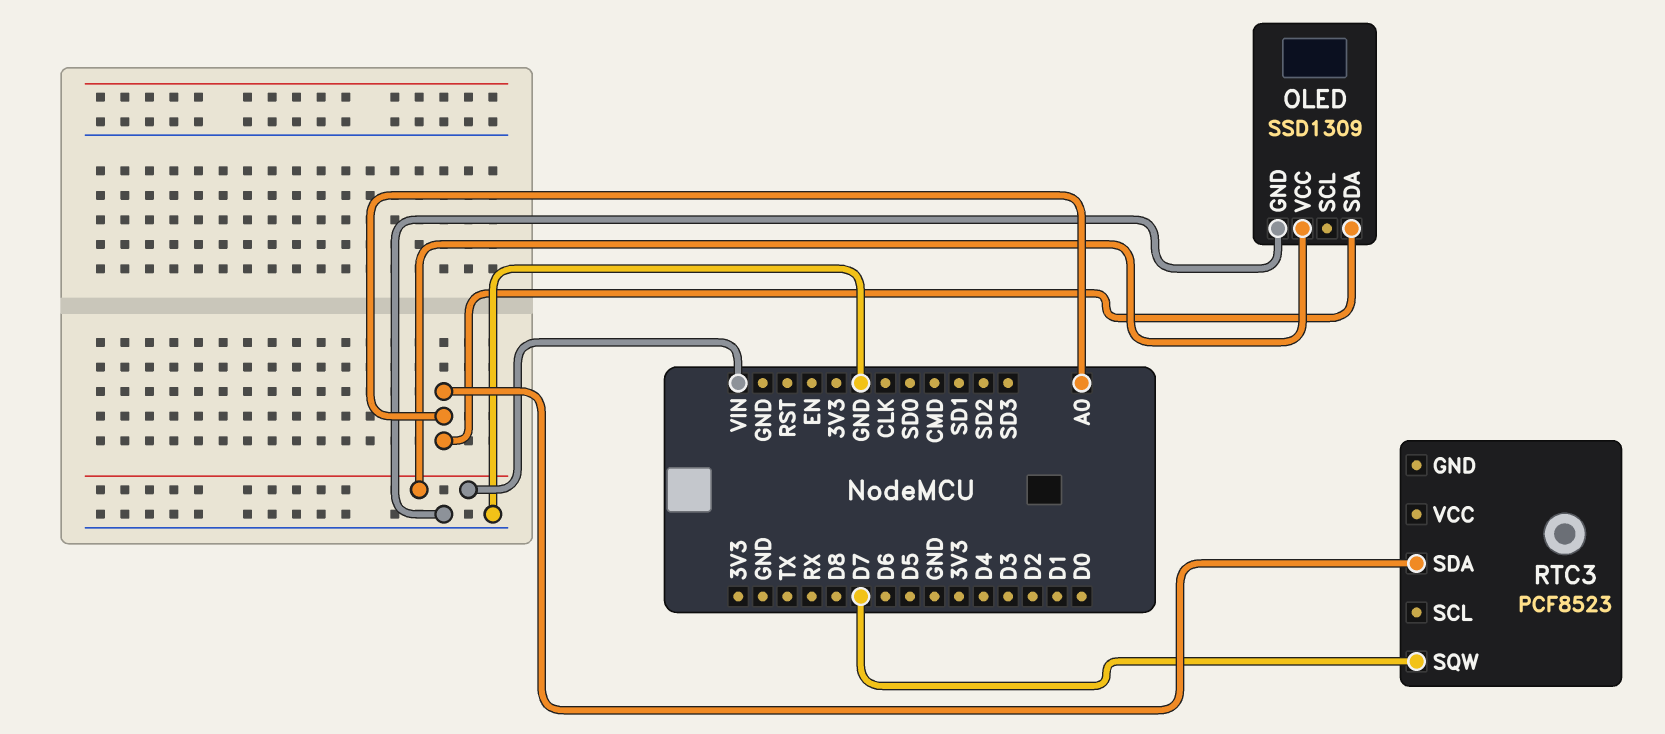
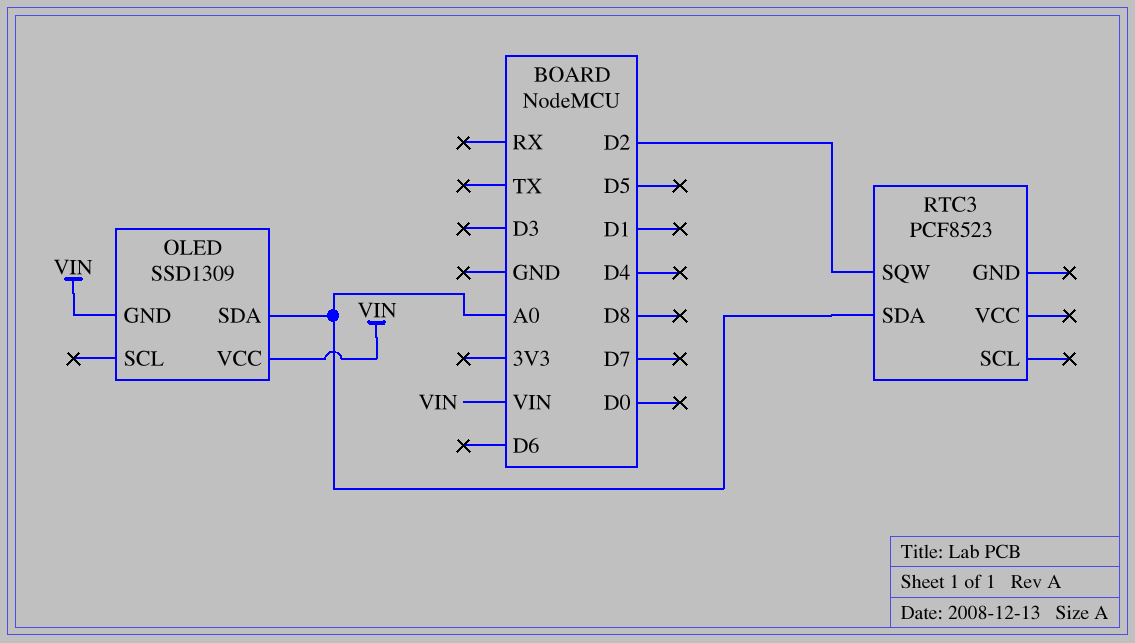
OLED pin GND: GND -> VIN
RTC3 pin SQW: D7 -> D2

